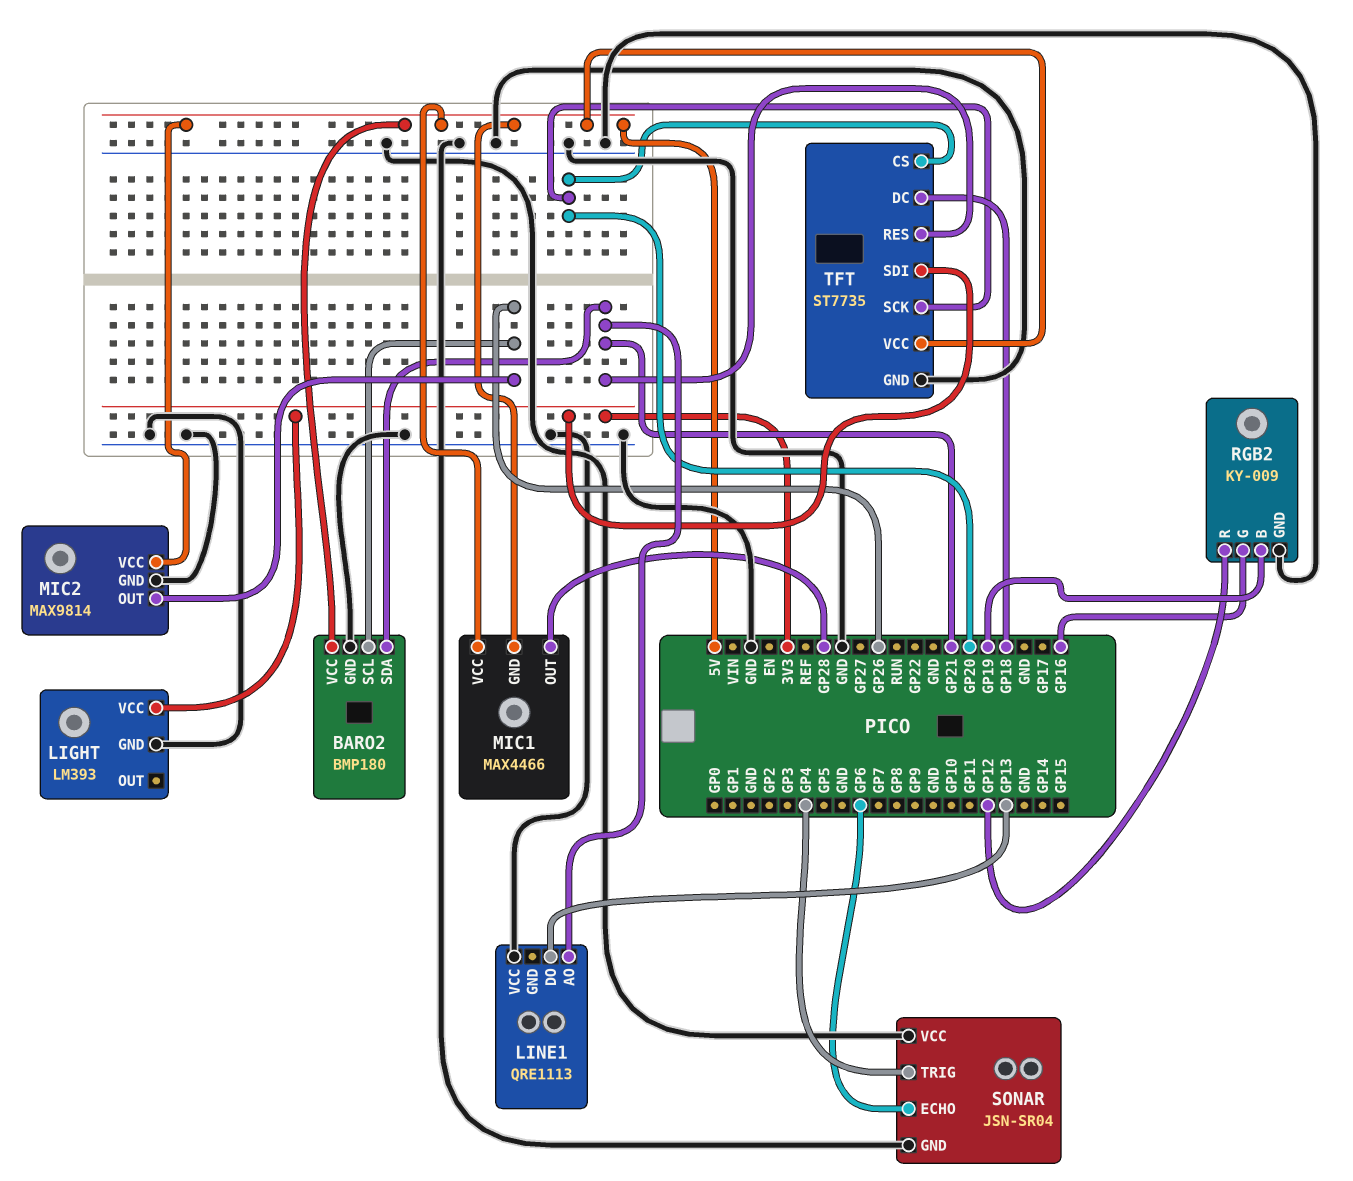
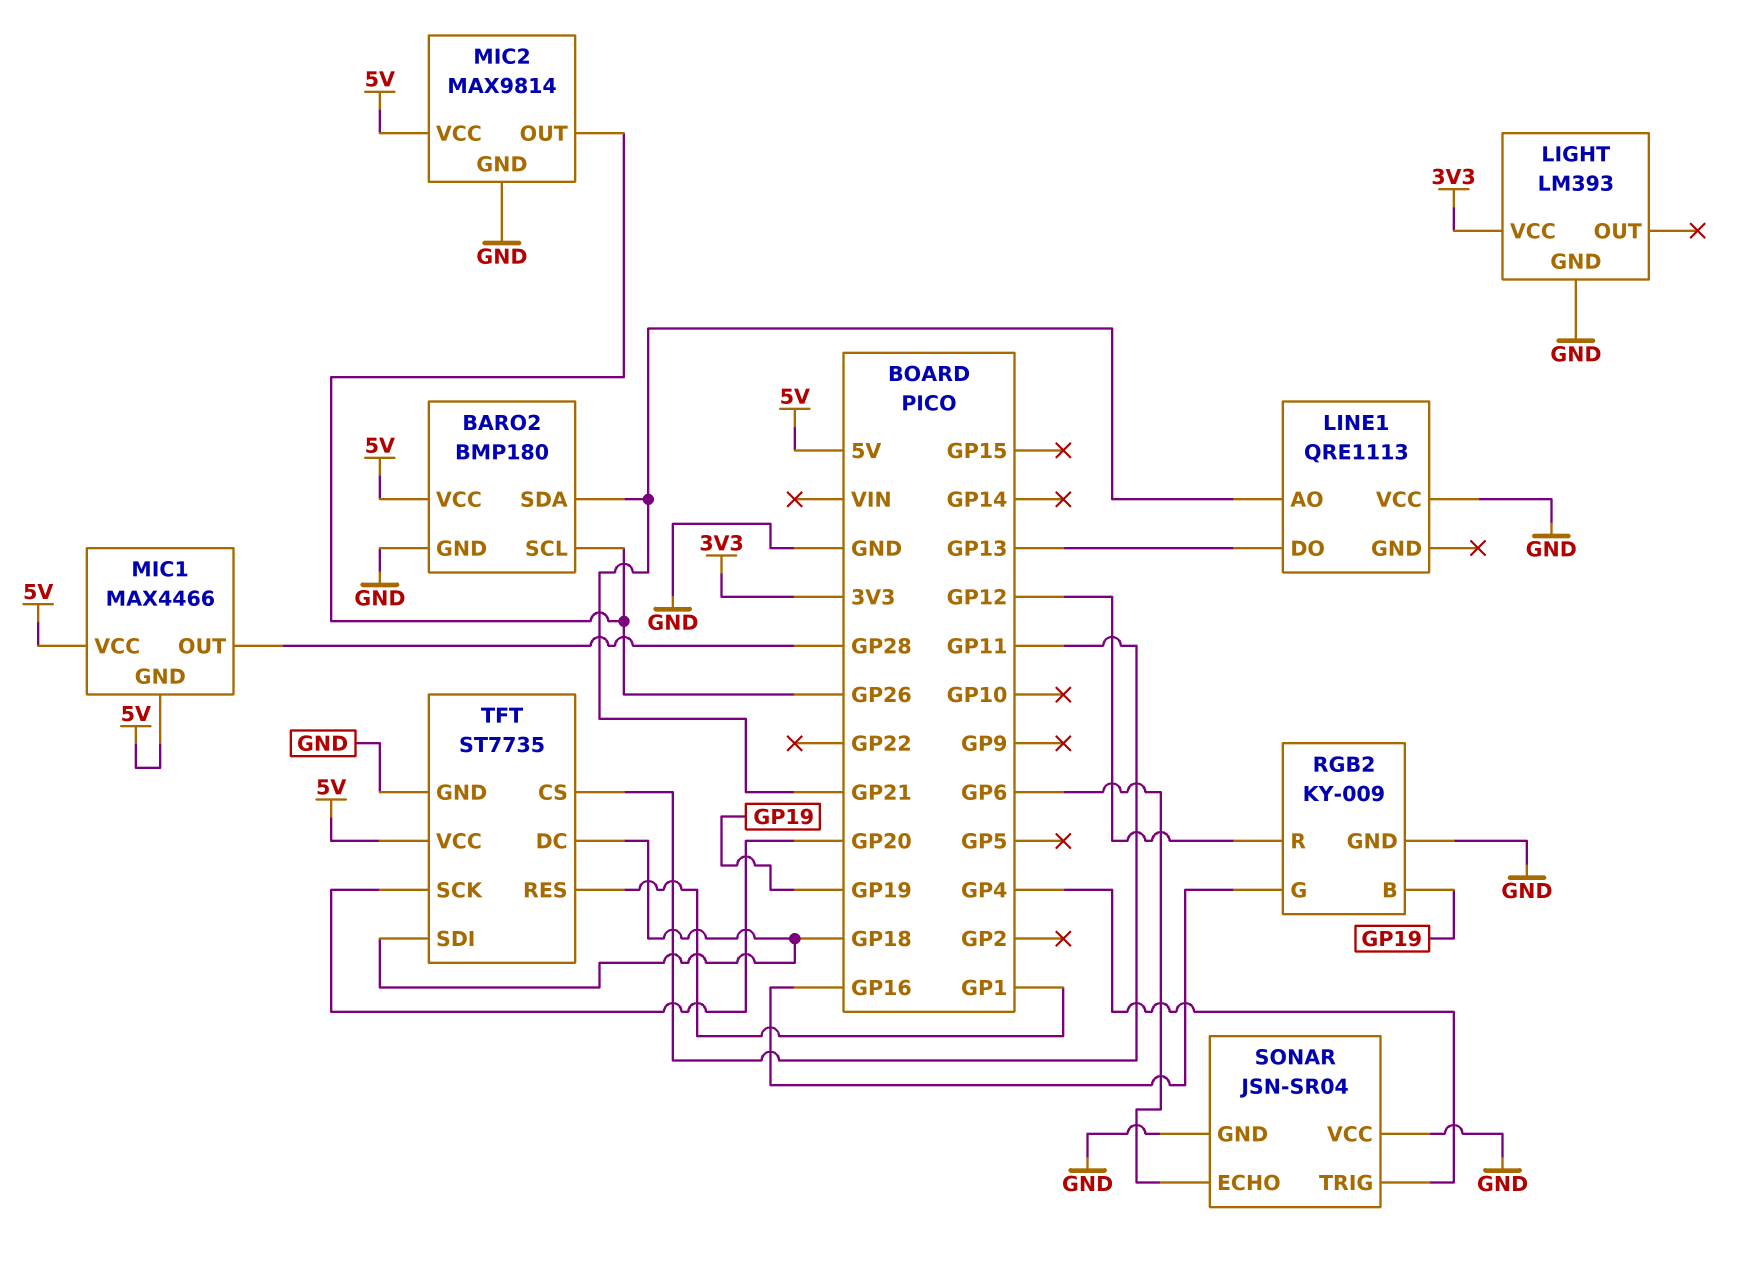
TFT pin CS: GP20 -> GP11
TFT pin RES: GP21 -> GP1
TFT pin SDI: 3V3 -> GP18

